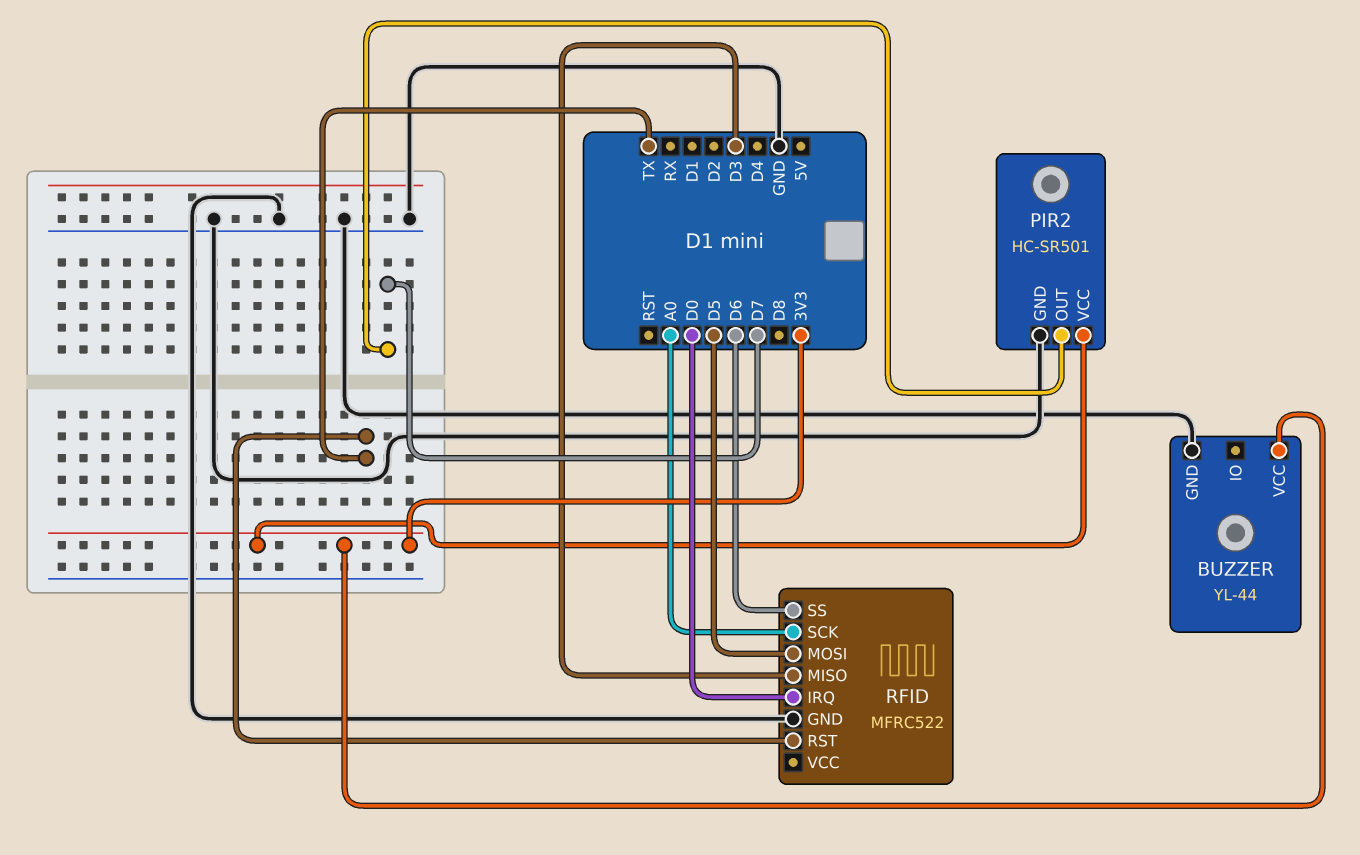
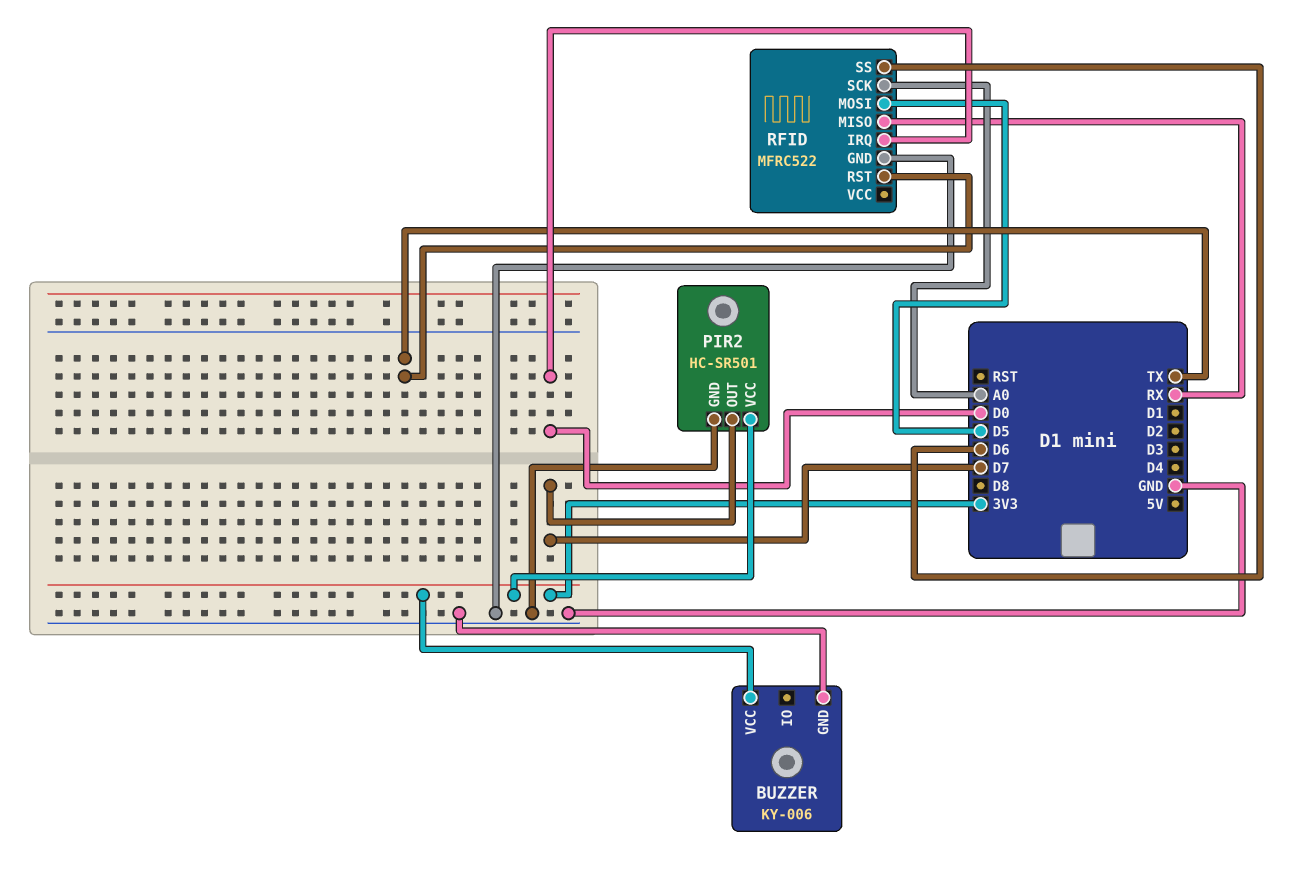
BUZZER: YL-44 -> KY-006
RFID pin MISO: D3 -> RX

